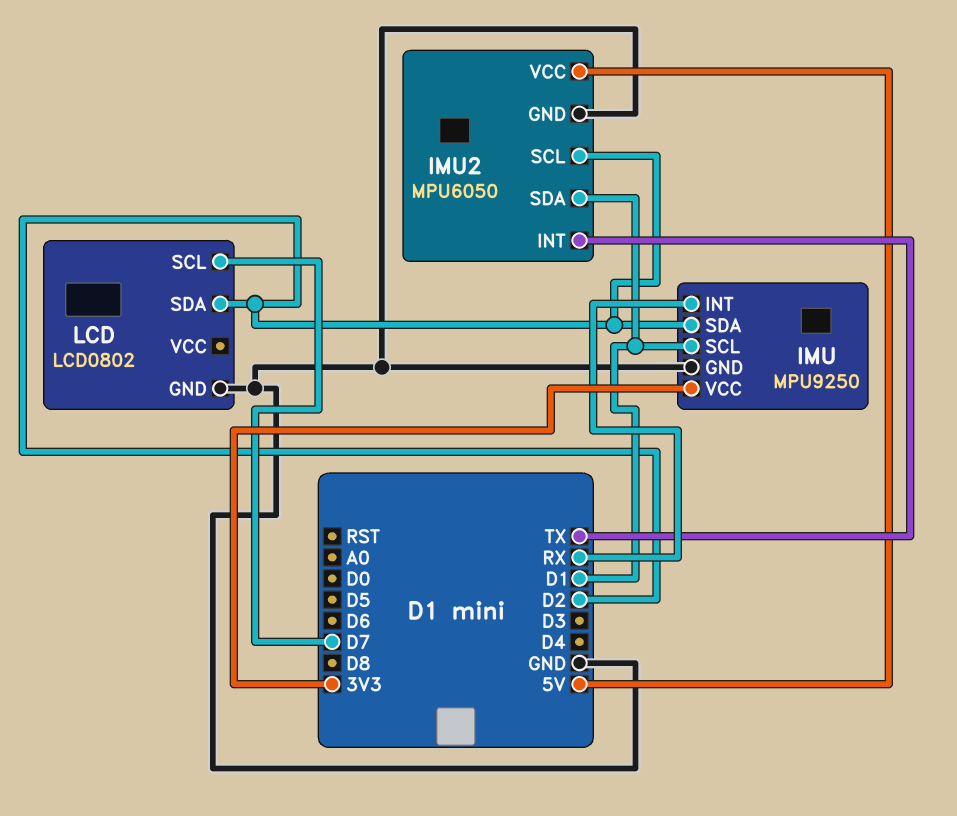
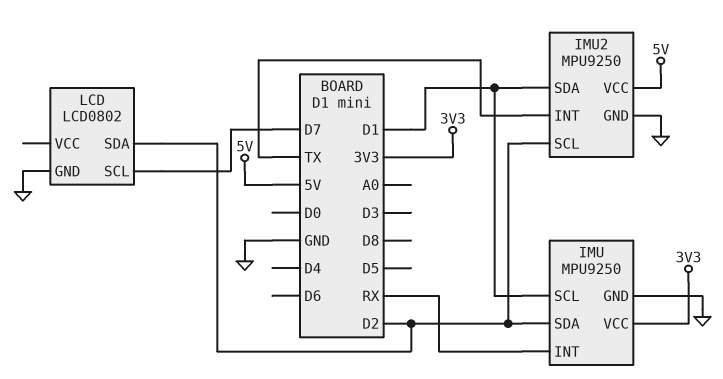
IMU2: MPU6050 -> MPU9250

